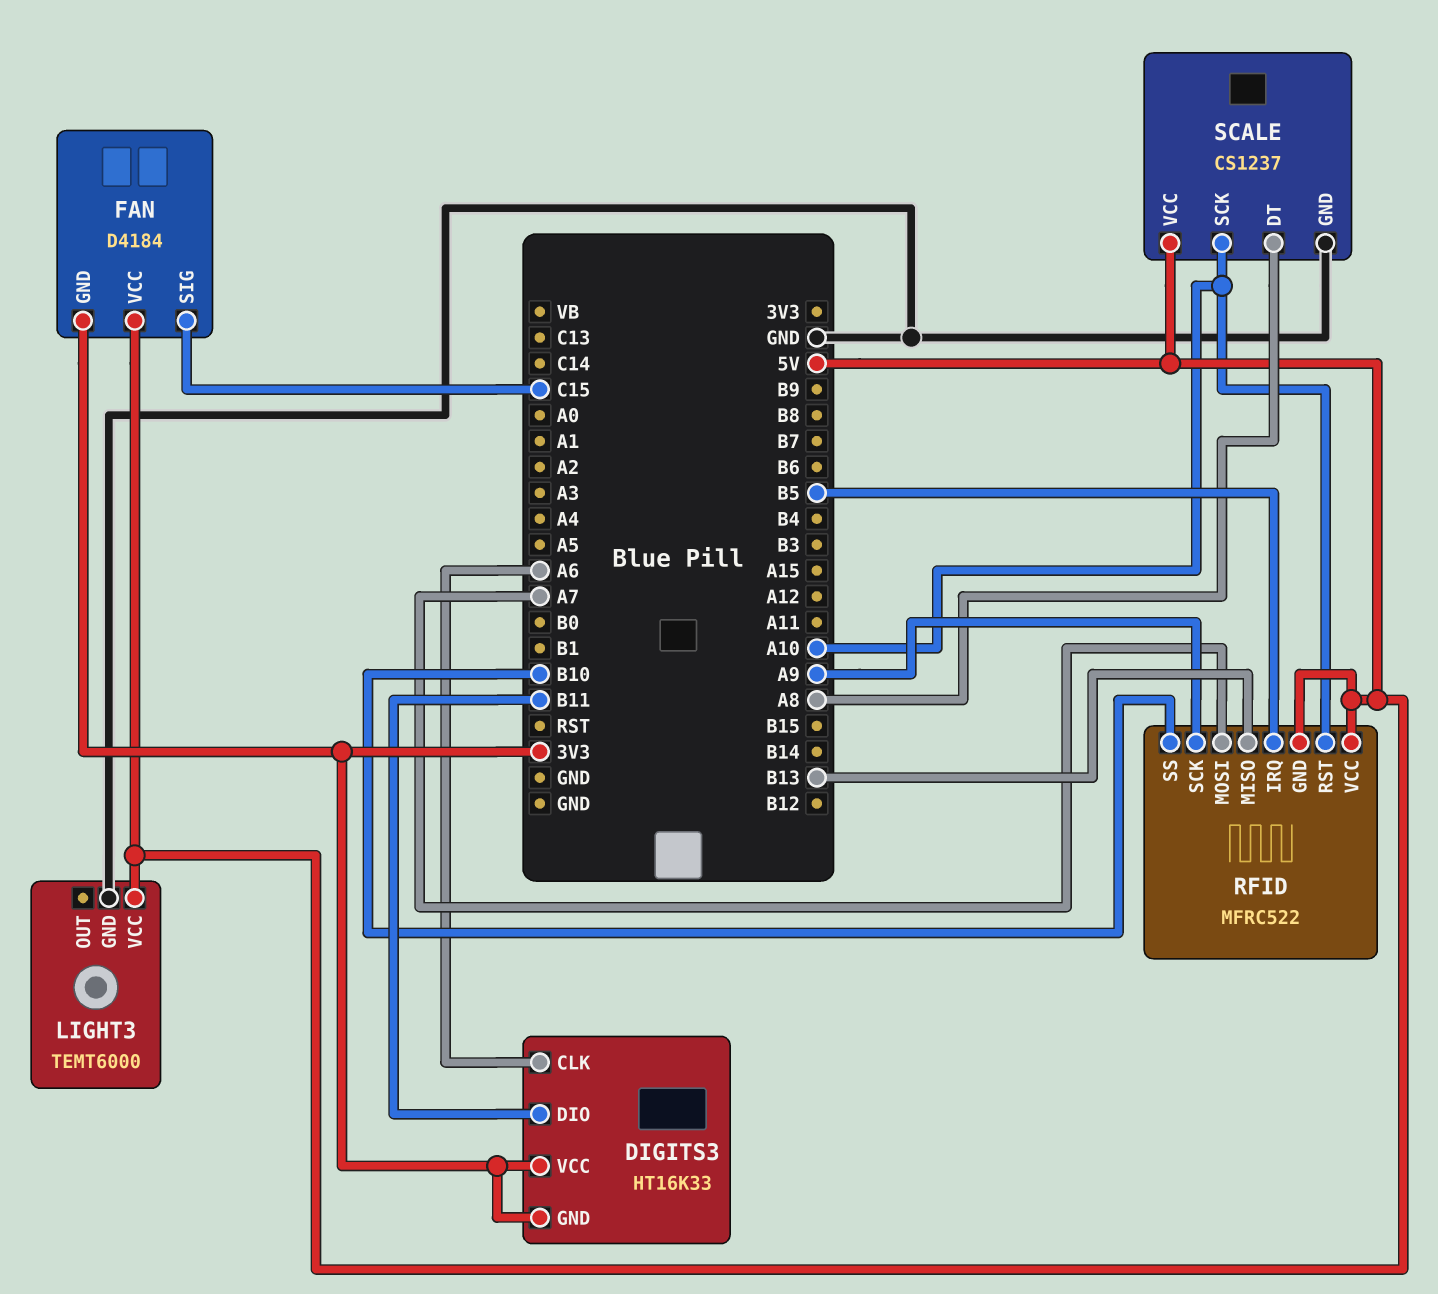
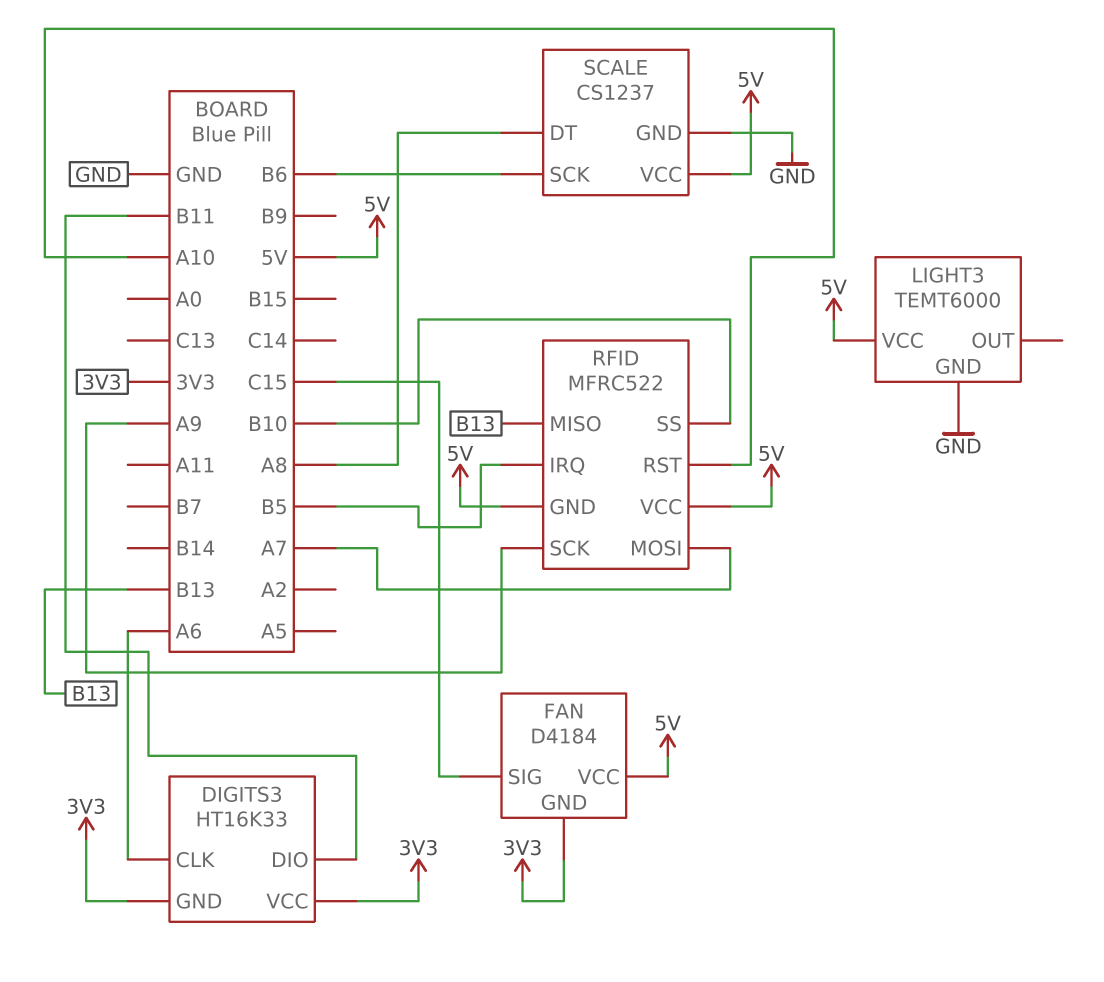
SCALE pin SCK: A10 -> B6

